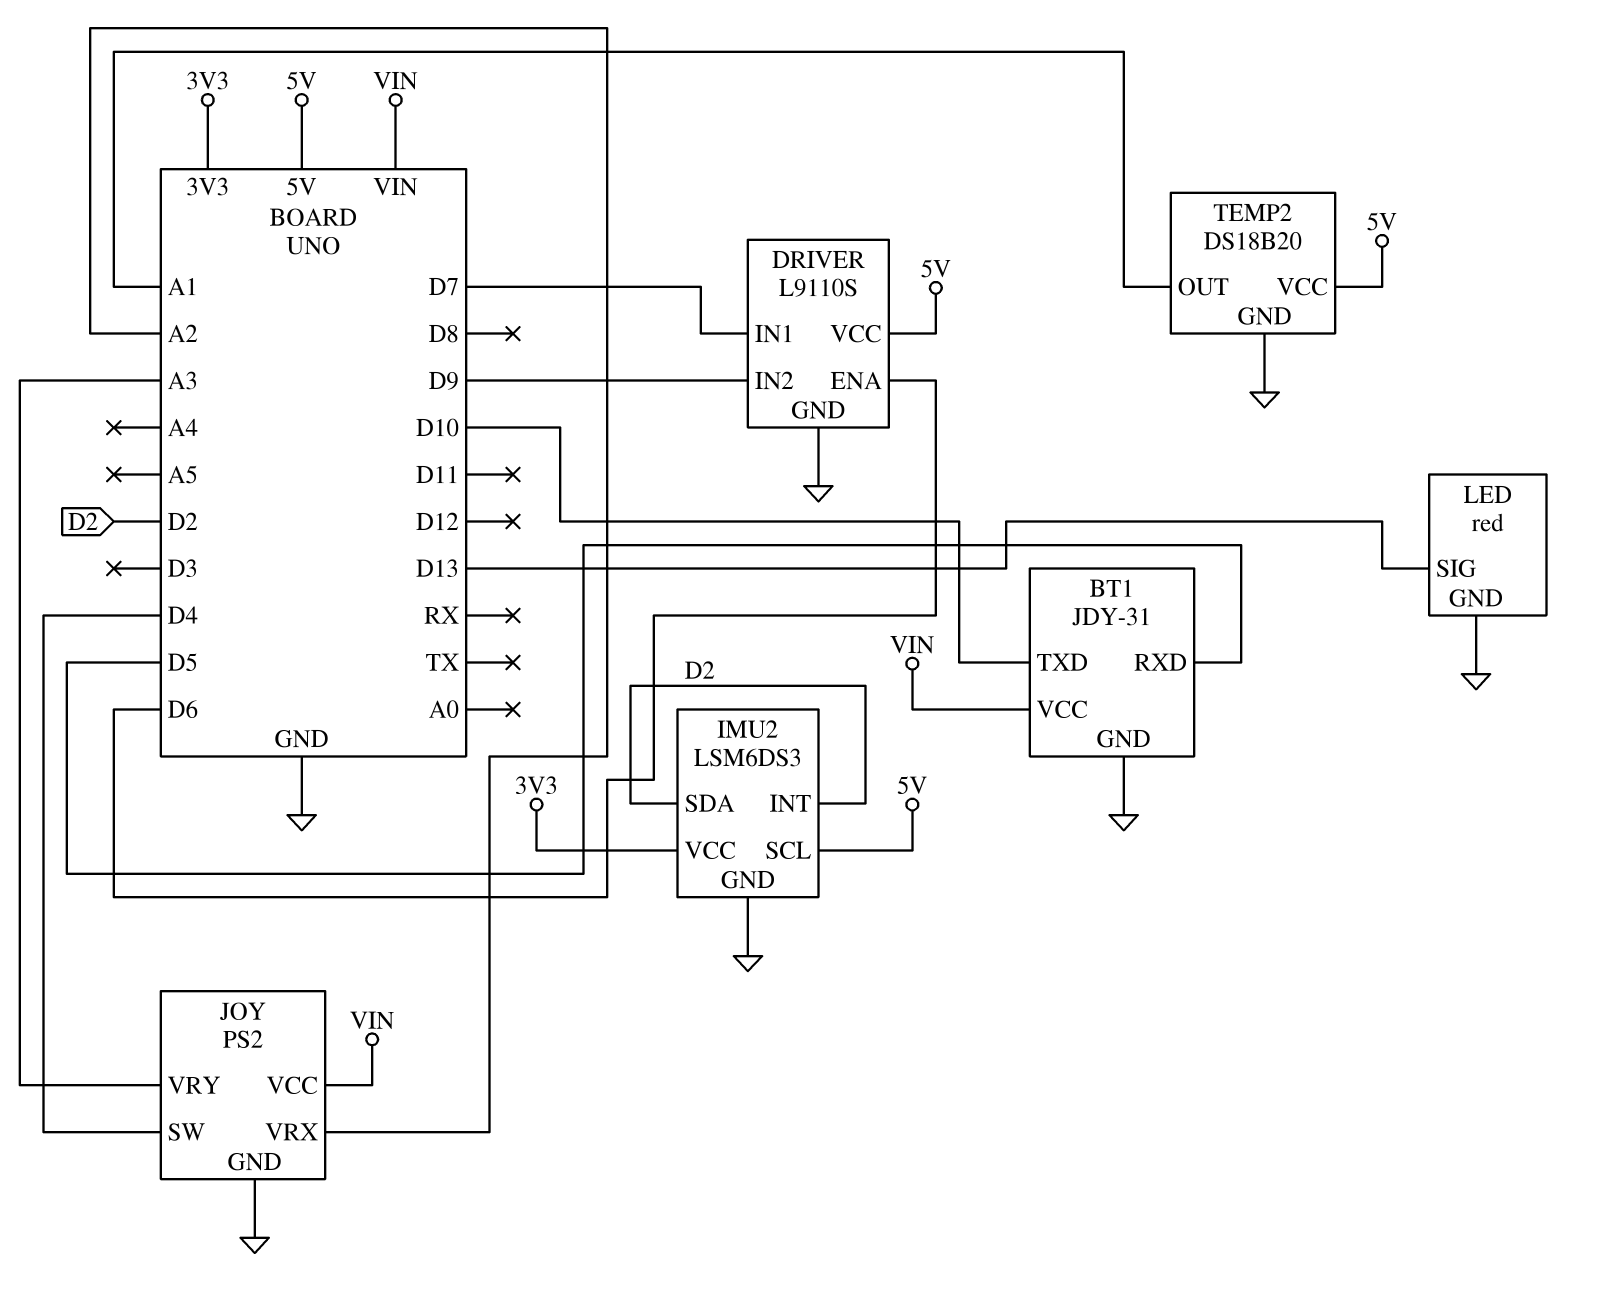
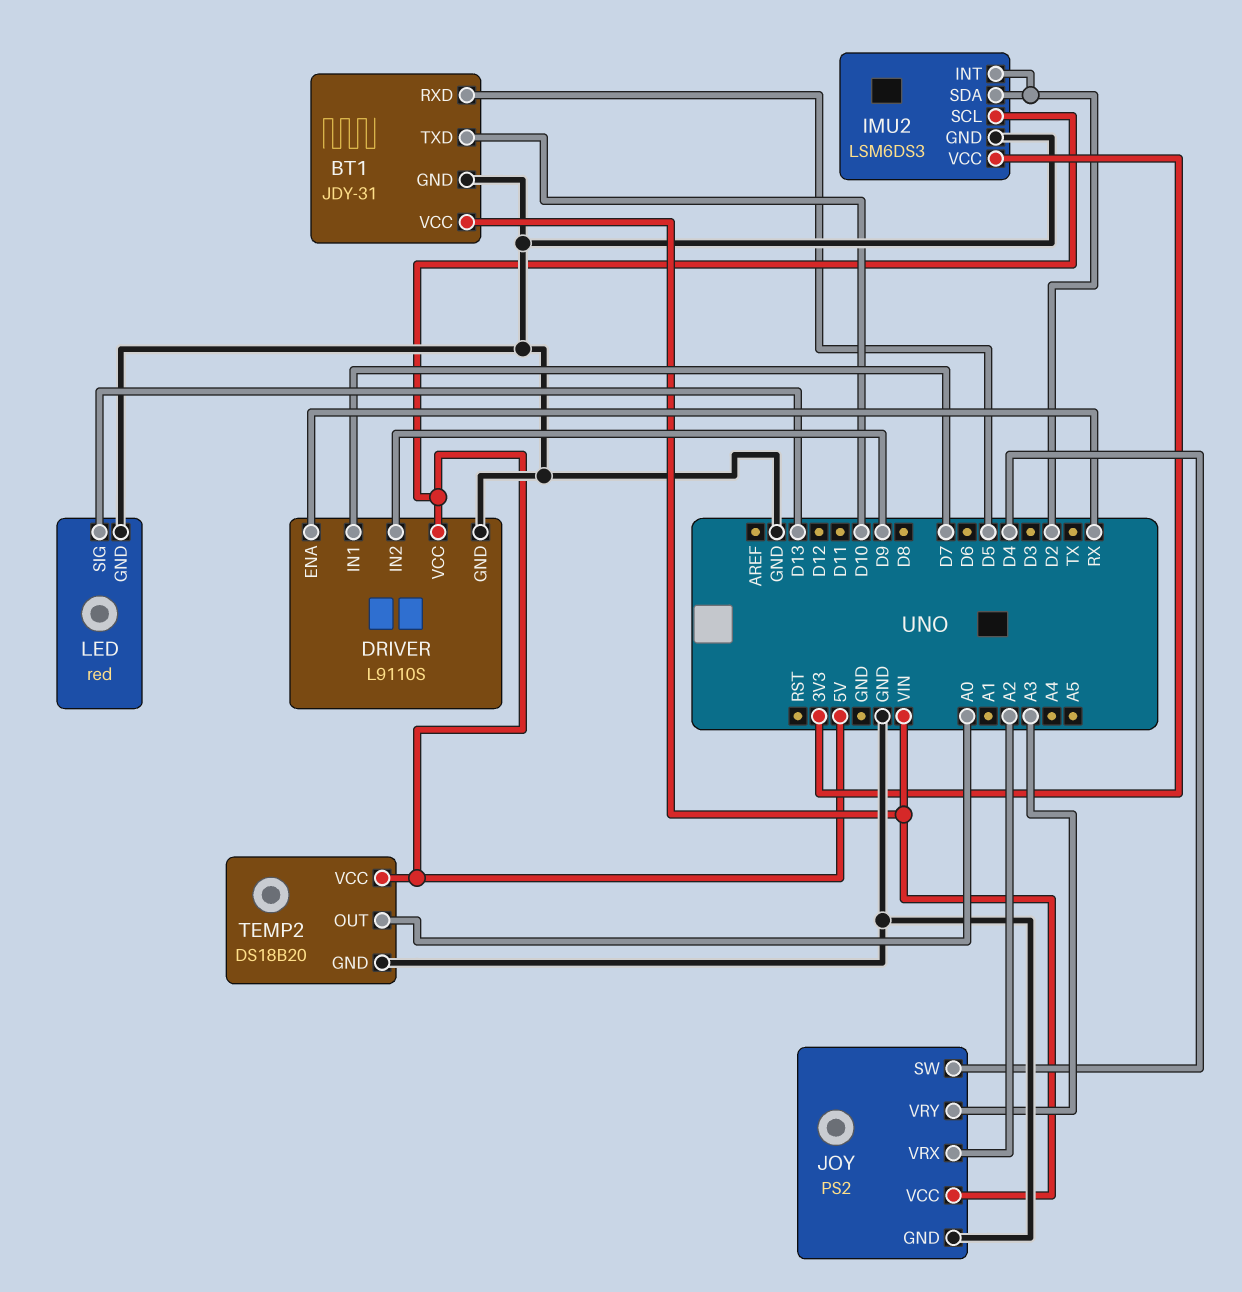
DRIVER pin ENA: D6 -> RX
TEMP2 pin OUT: A1 -> A0

